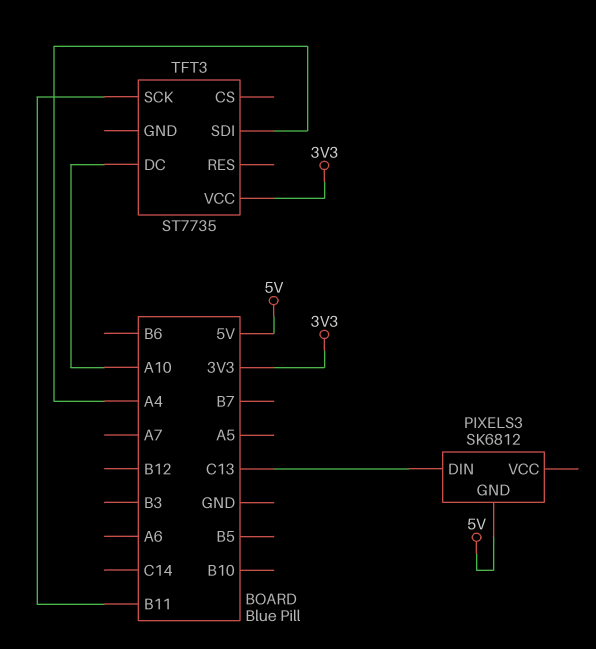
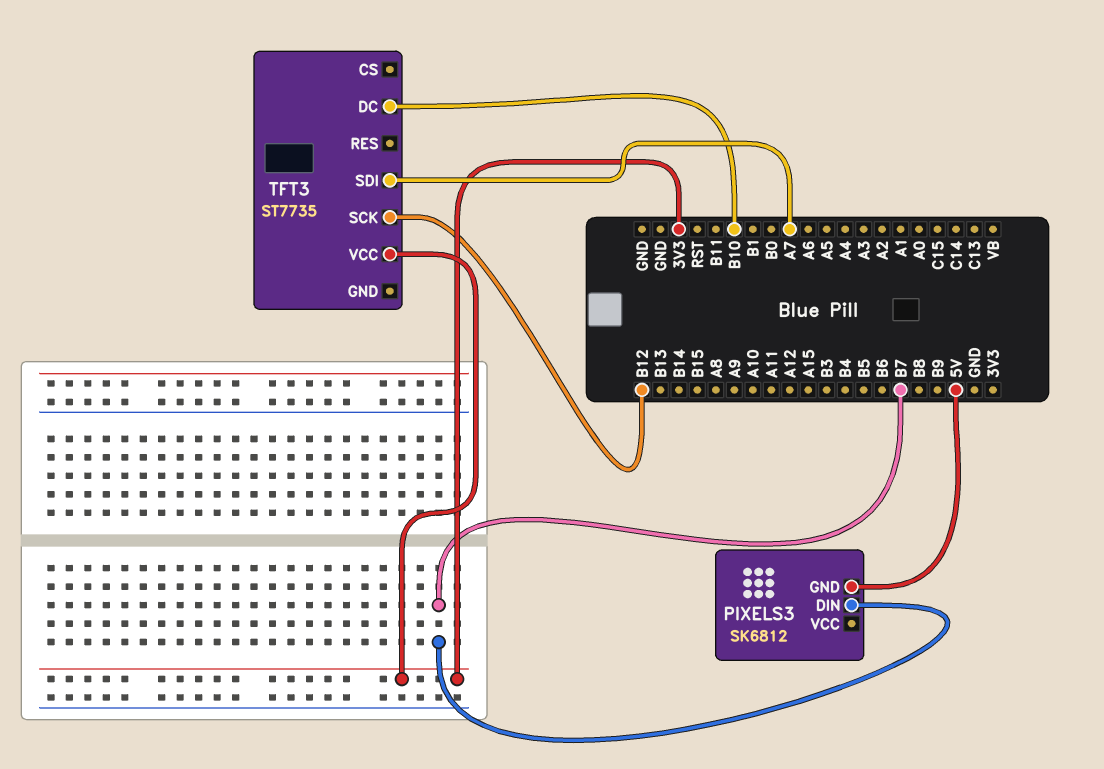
PIXELS3 pin DIN: C13 -> B7
TFT3 pin DC: A10 -> B10
TFT3 pin SCK: B11 -> B12
TFT3 pin SDI: A4 -> A7

